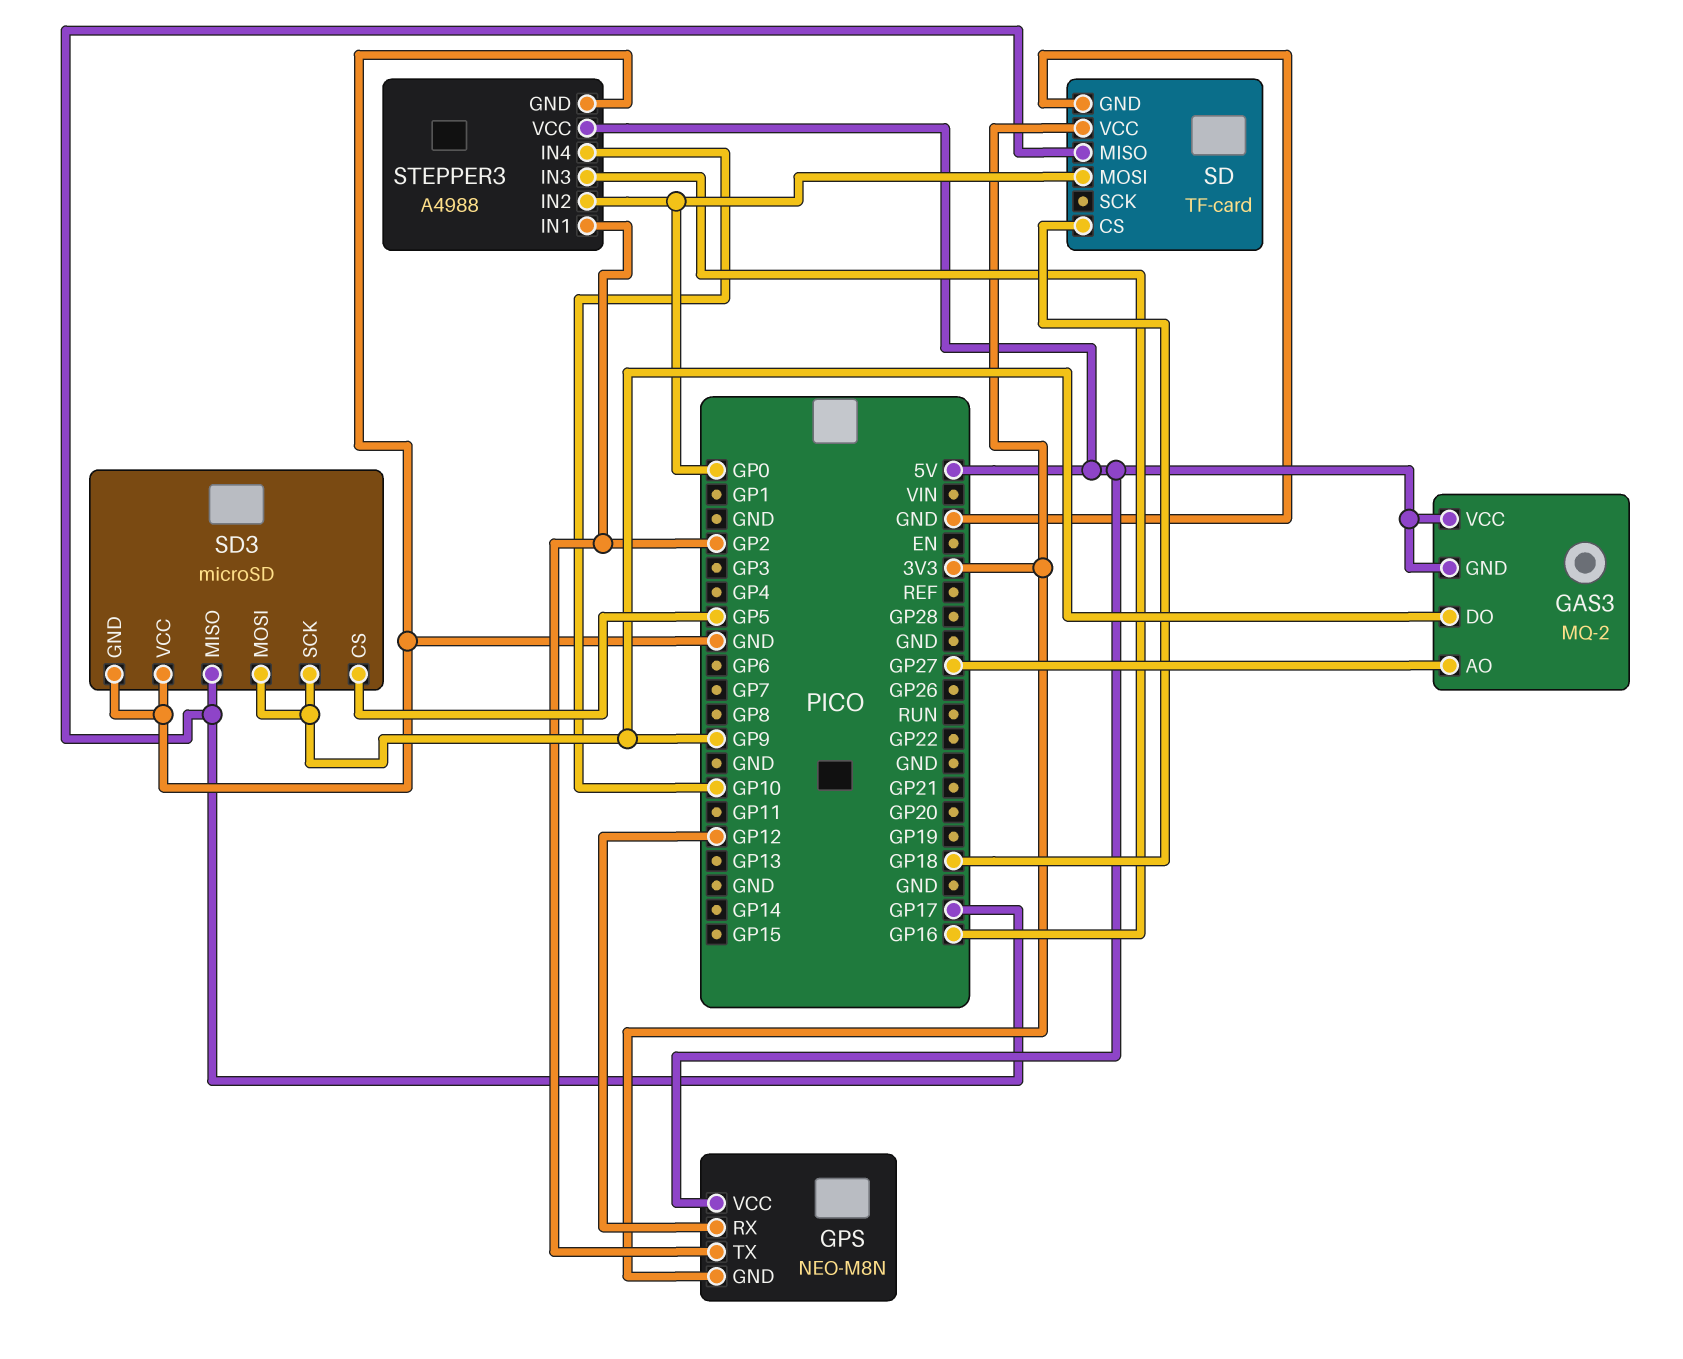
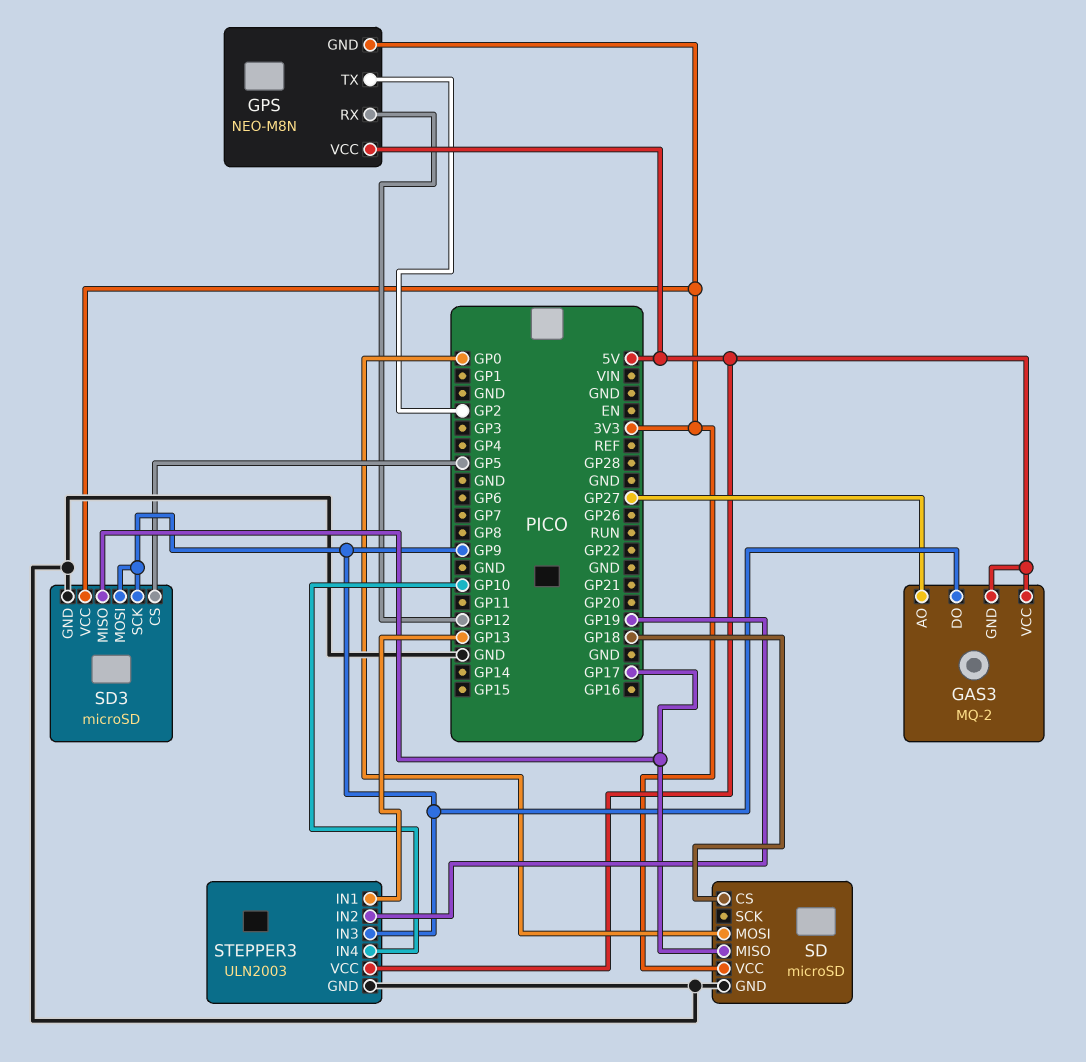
SD: TF-card -> microSD
SD3 pin VCC: GND -> 3V3
STEPPER3: A4988 -> ULN2003
STEPPER3 pin IN1: GP2 -> GP13
STEPPER3 pin IN2: GP0 -> GP19
STEPPER3 pin IN3: GP16 -> GP9

